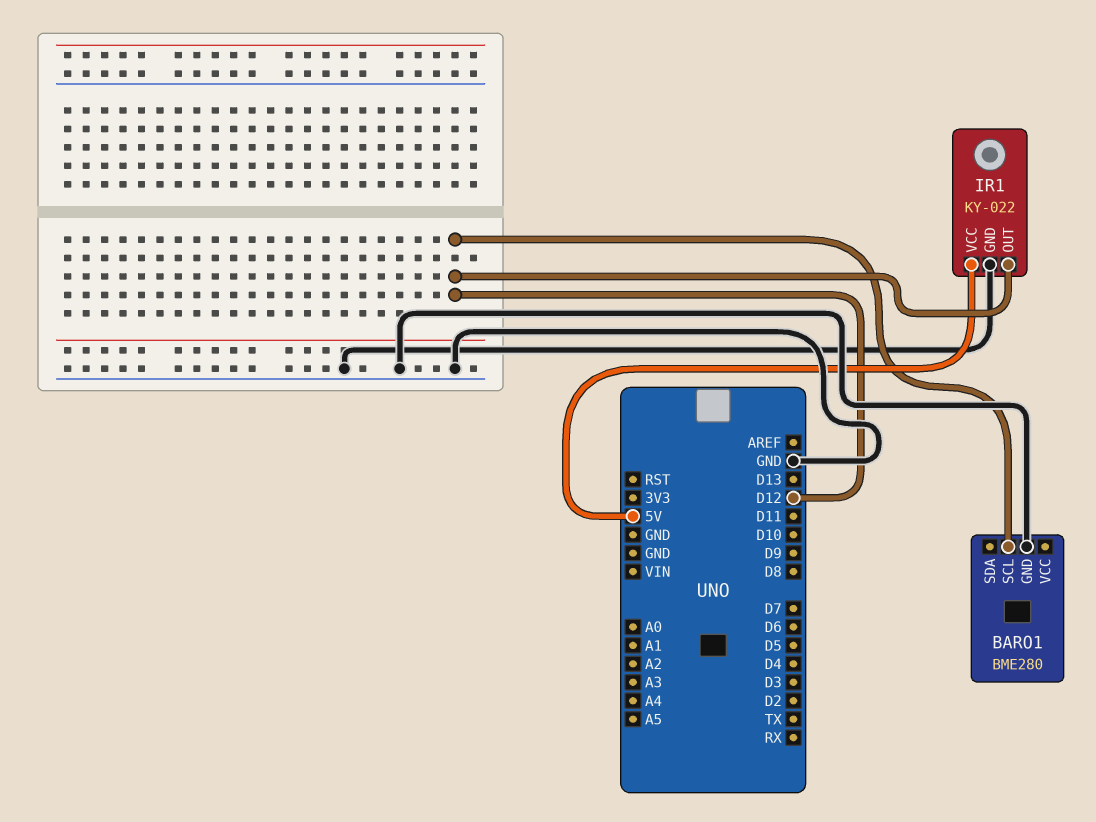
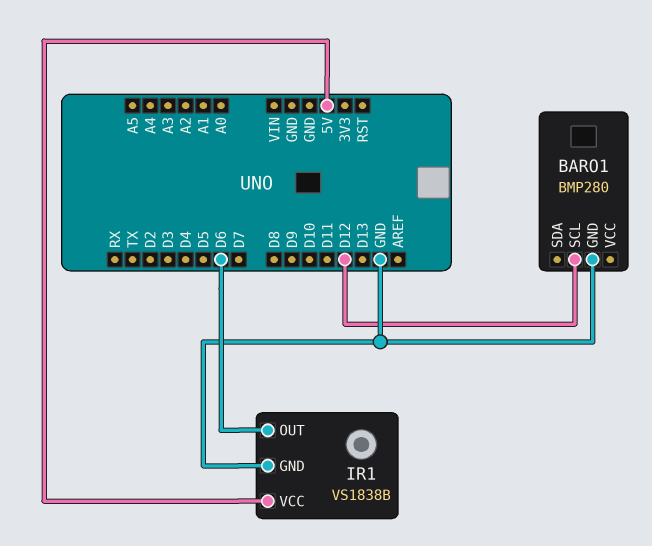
BARO1: BME280 -> BMP280
IR1: KY-022 -> VS1838B
IR1 pin OUT: D12 -> D6

